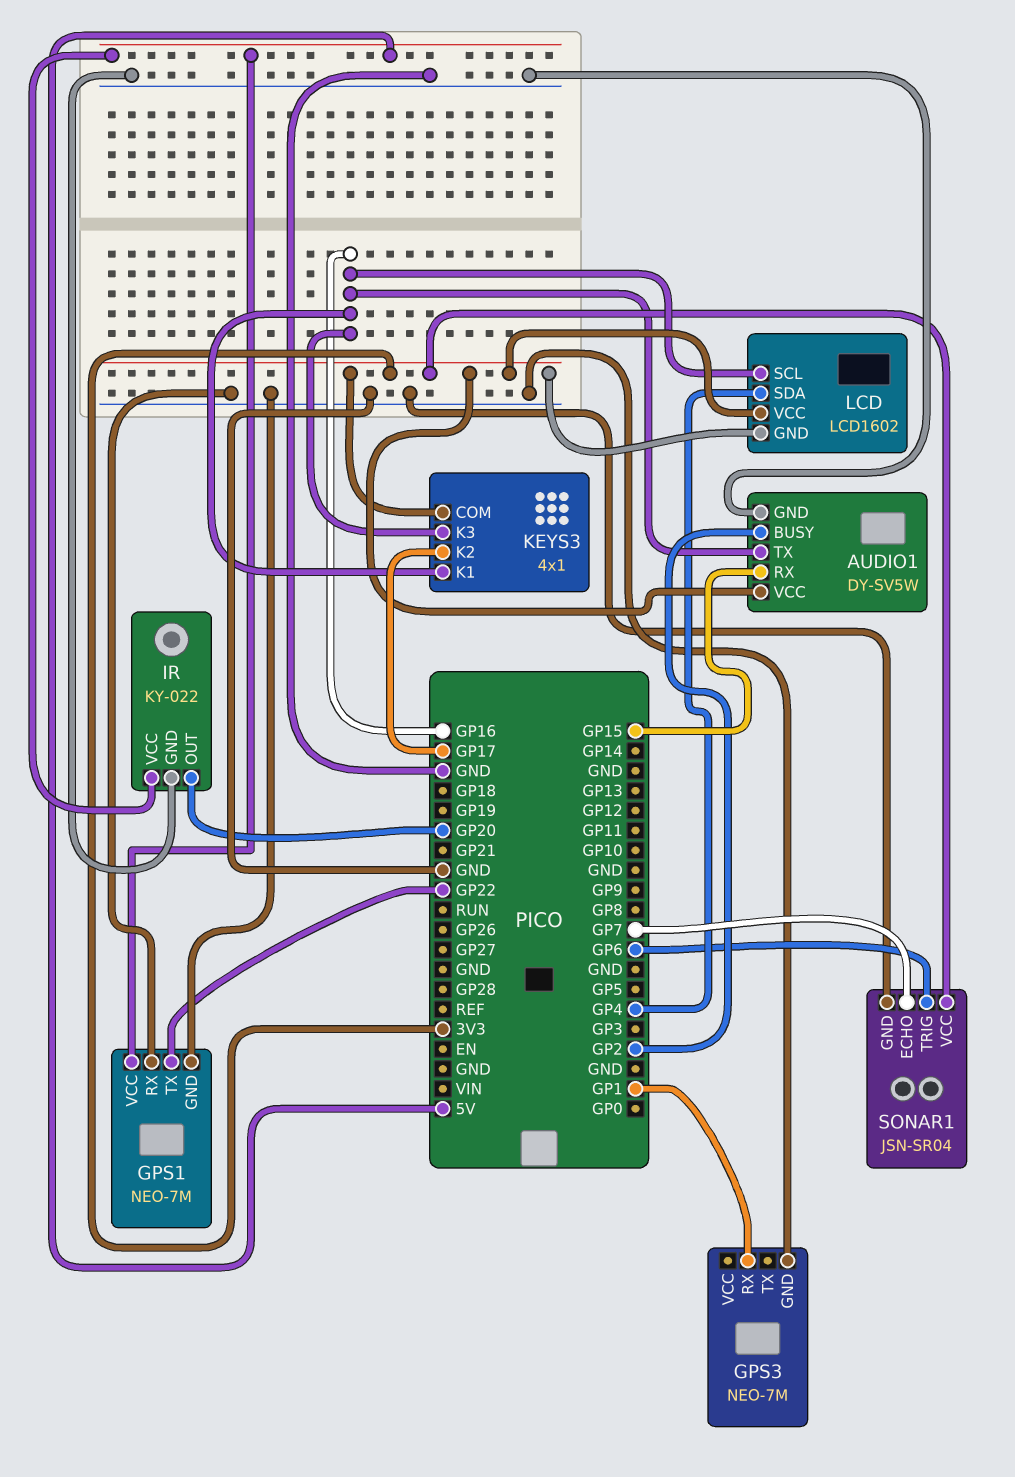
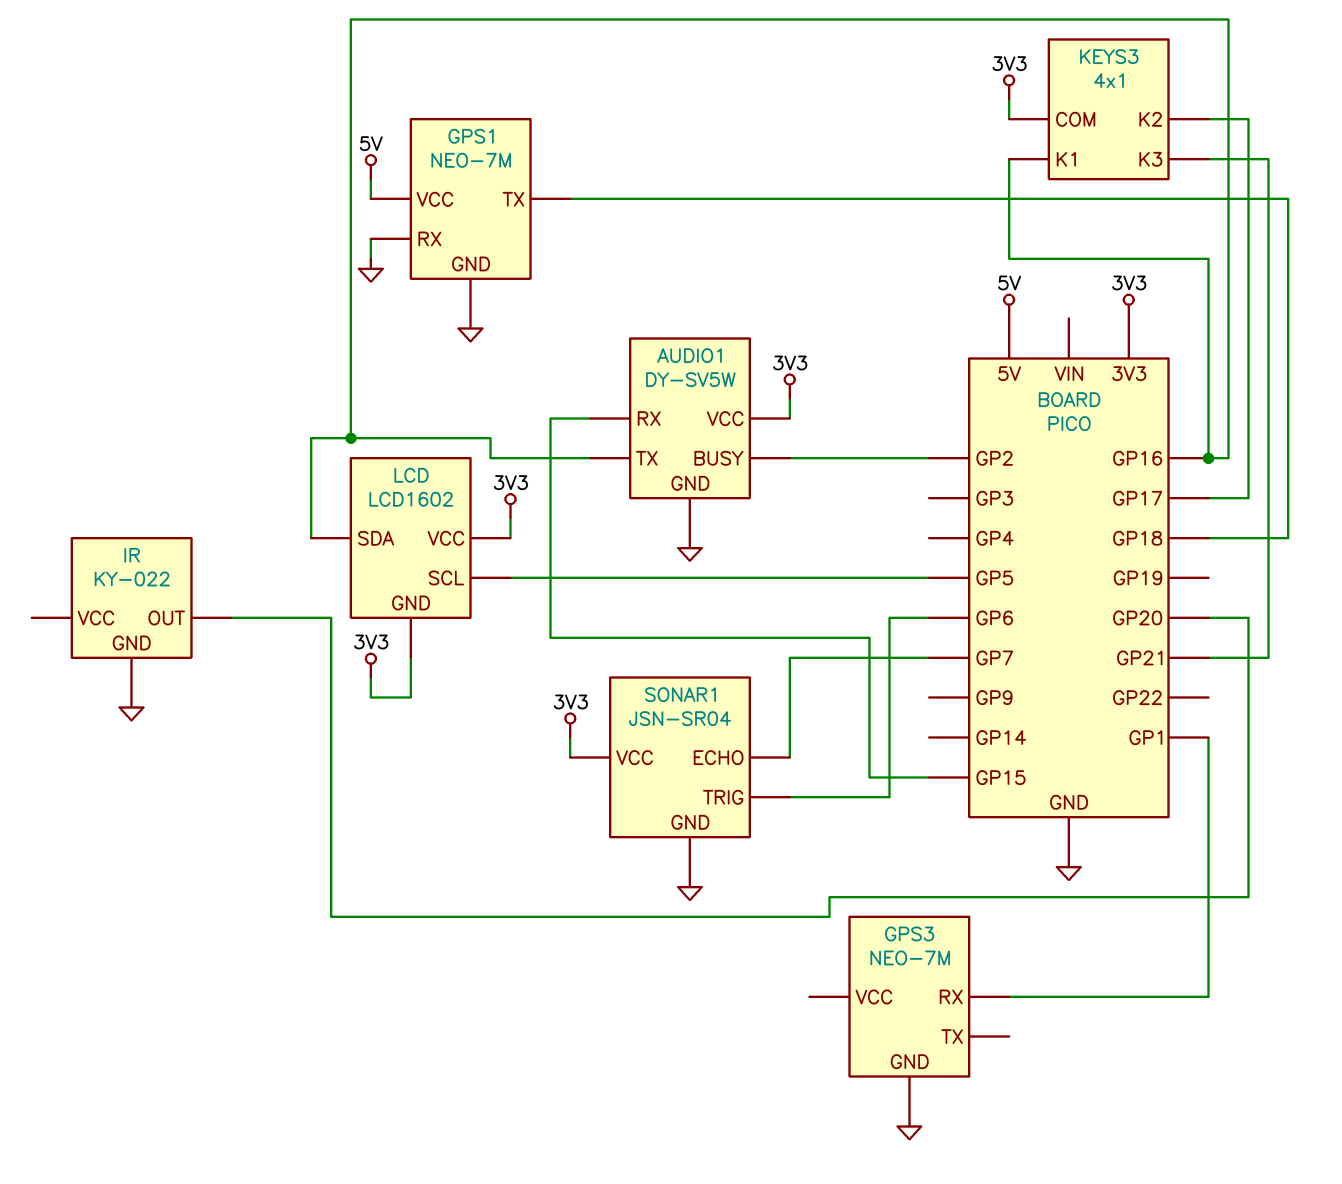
GPS1 pin TX: GP22 -> GP18
IR pin VCC: 5V -> none
KEYS3 pin K3: GP16 -> GP21
LCD pin SCL: GP16 -> GP5
LCD pin SDA: GP4 -> GP16

